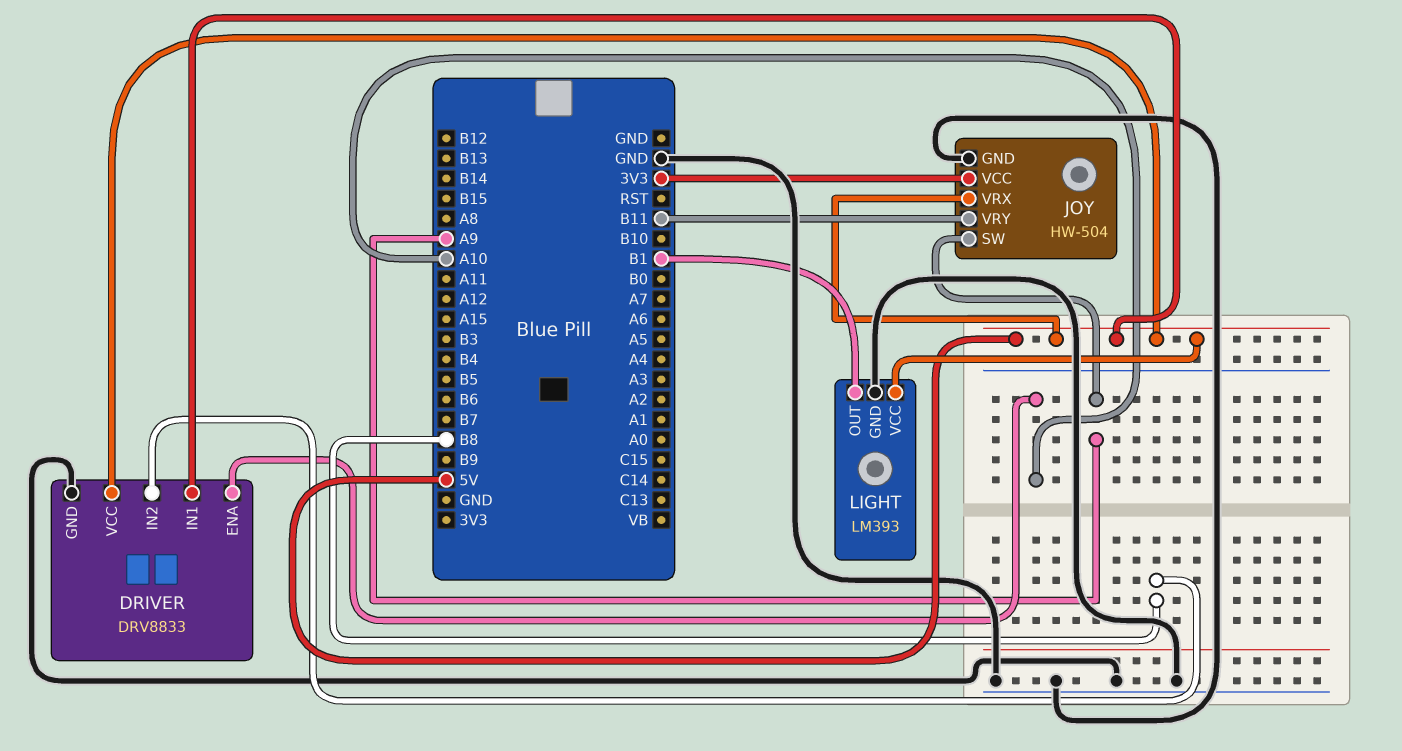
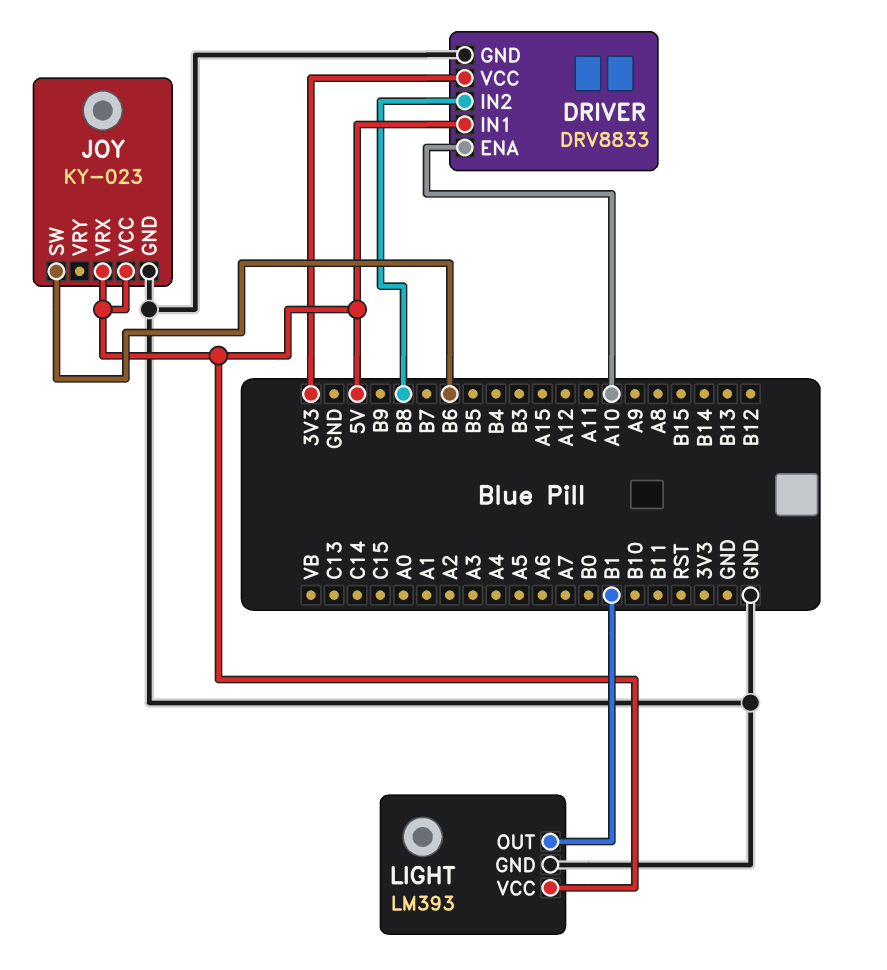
DRIVER pin VCC: 5V -> 3V3
JOY: HW-504 -> KY-023
JOY pin SW: A9 -> B6
JOY pin VCC: 3V3 -> 5V
JOY pin VRY: B11 -> none

